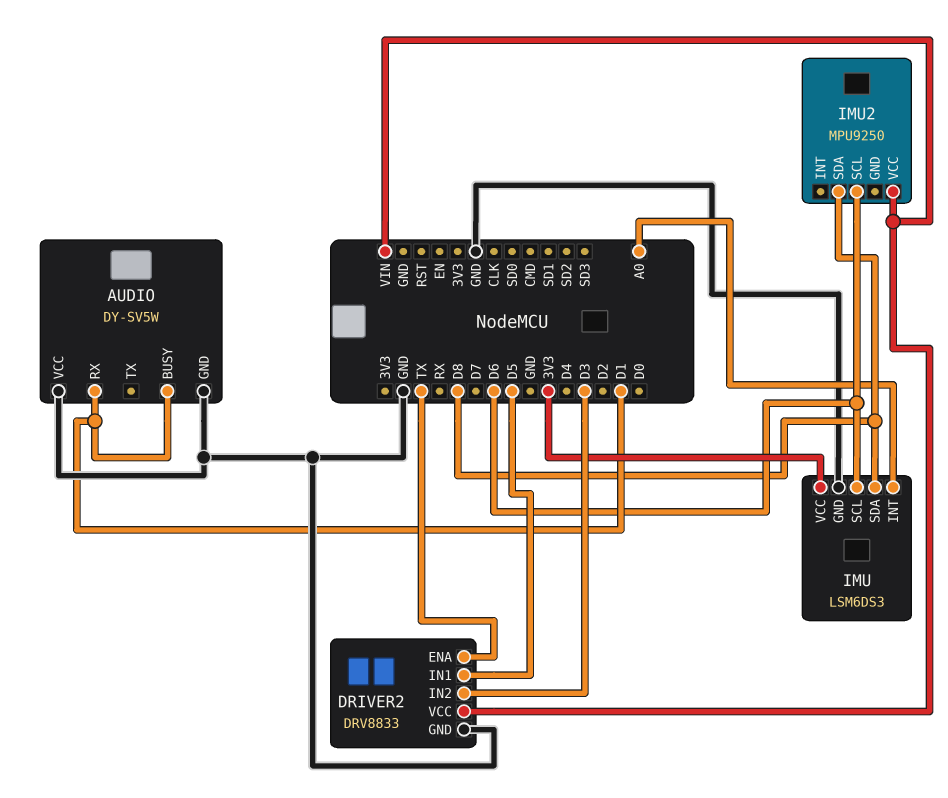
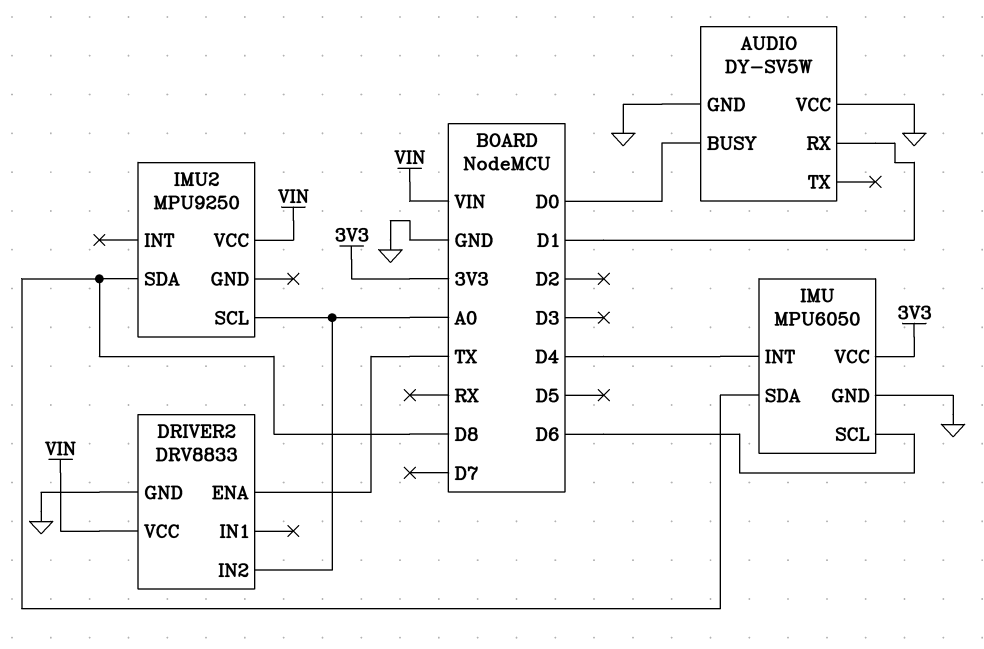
AUDIO pin BUSY: D1 -> D0
DRIVER2 pin IN1: D5 -> none
DRIVER2 pin IN2: D3 -> A0
IMU: LSM6DS3 -> MPU6050
IMU pin INT: A0 -> D4
IMU2 pin SCL: D6 -> A0

